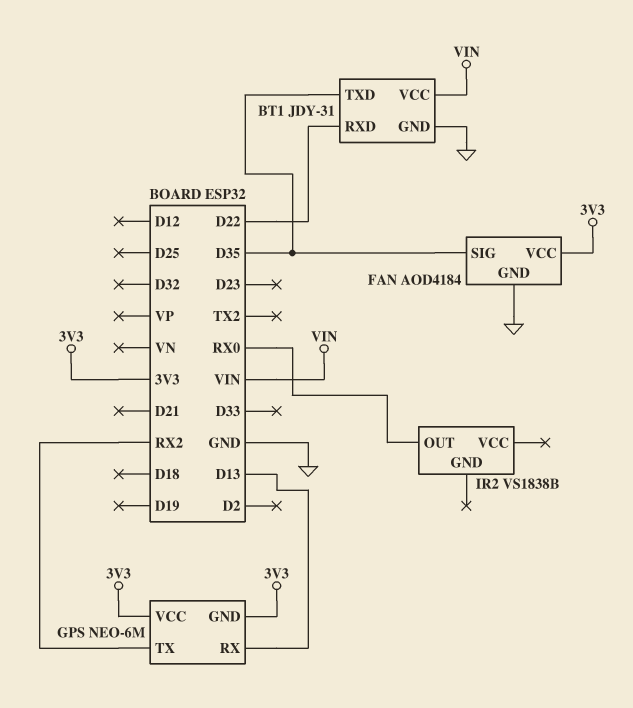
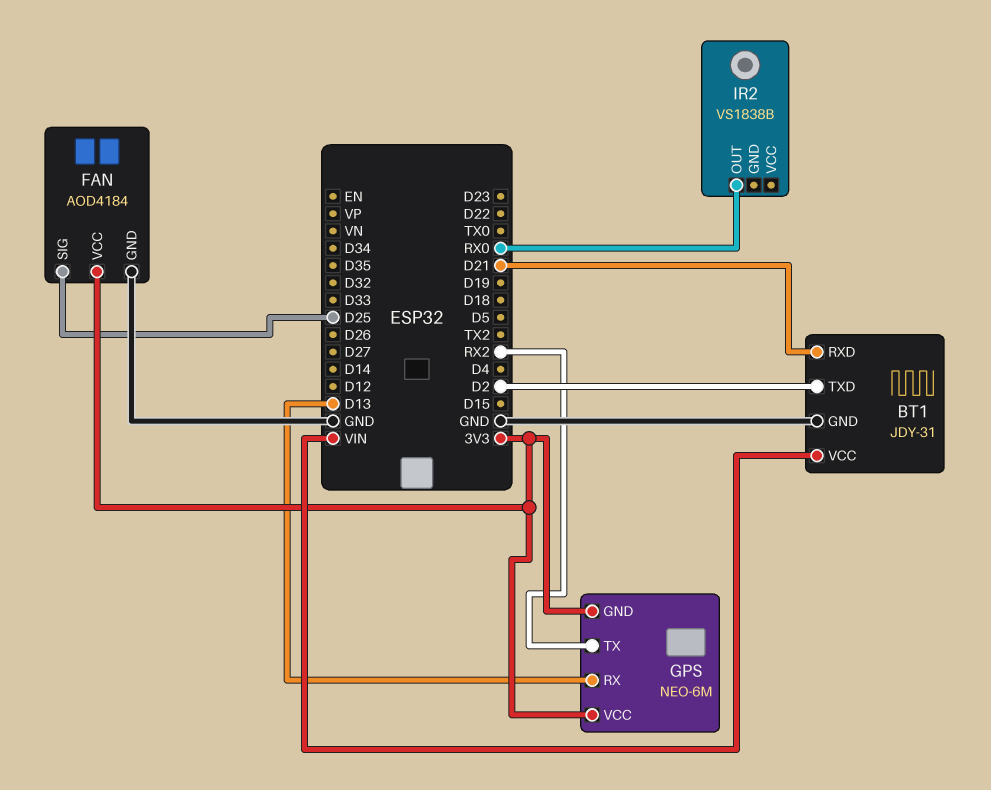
BT1 pin RXD: D22 -> D21
BT1 pin TXD: D35 -> D2
FAN pin SIG: D35 -> D25

